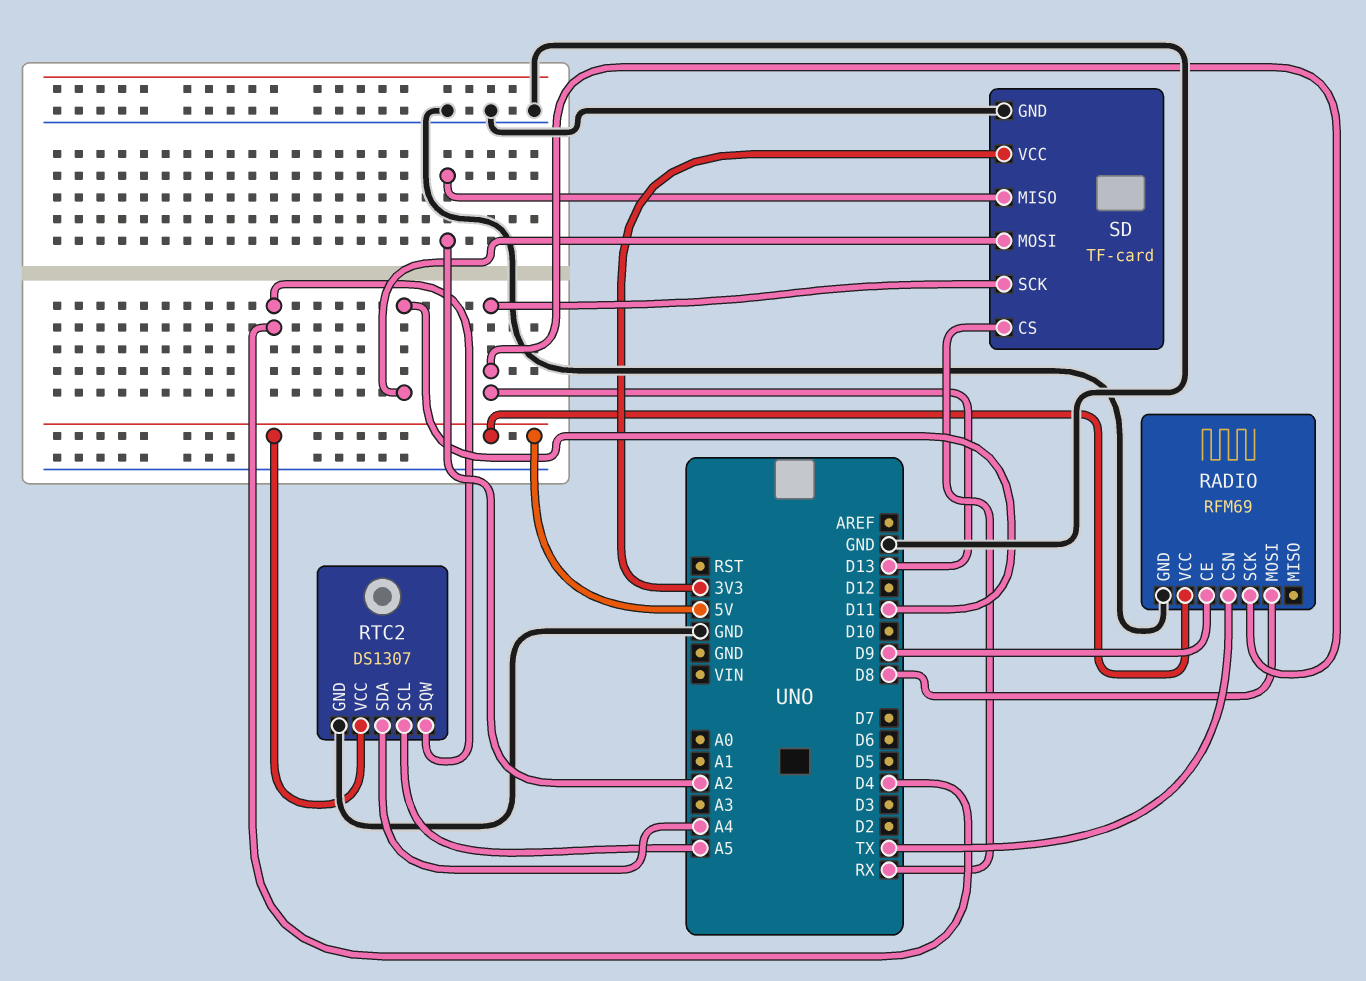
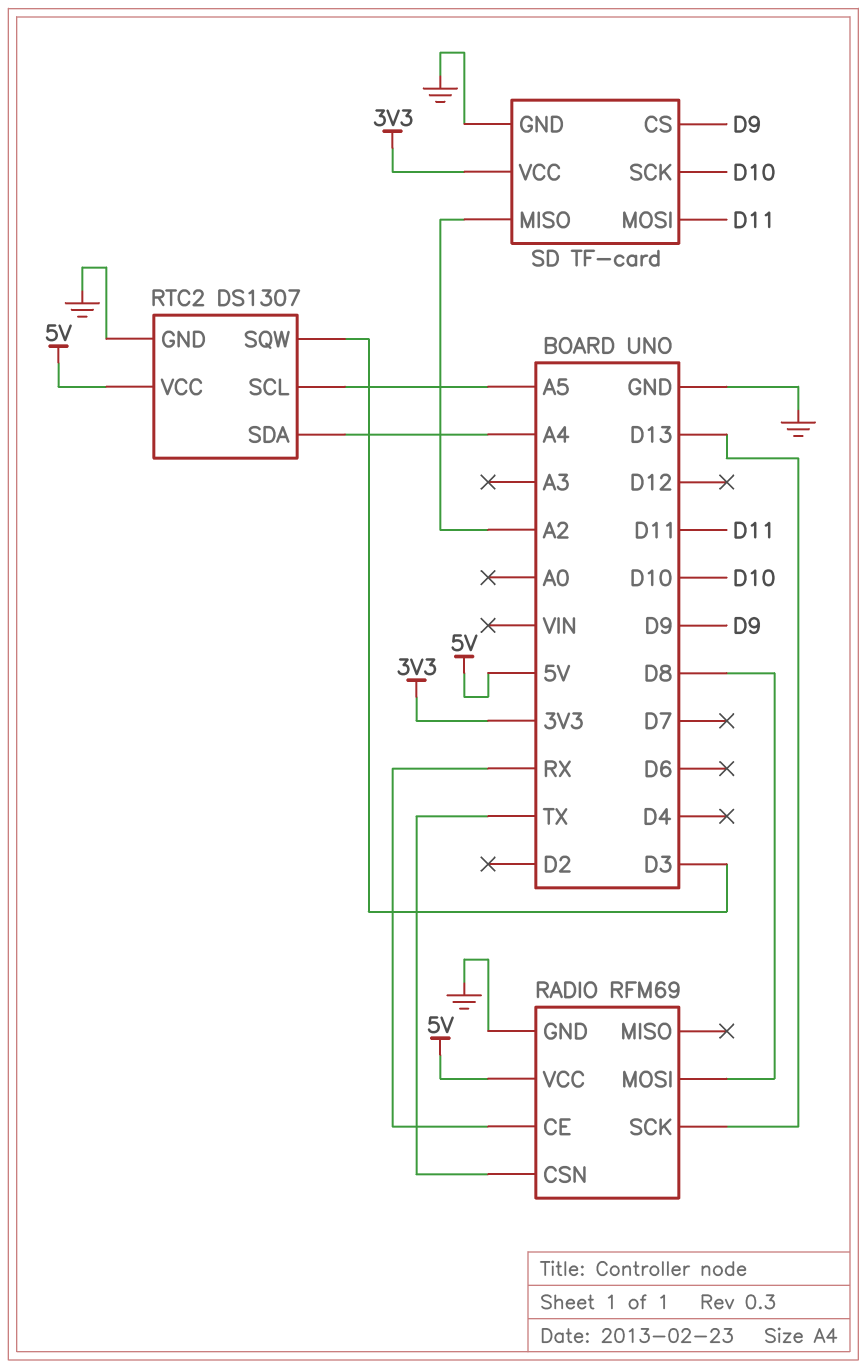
RADIO pin CE: D9 -> RX
RTC2 pin SQW: D4 -> D3
SD pin CS: RX -> D9
SD pin SCK: D13 -> D10

